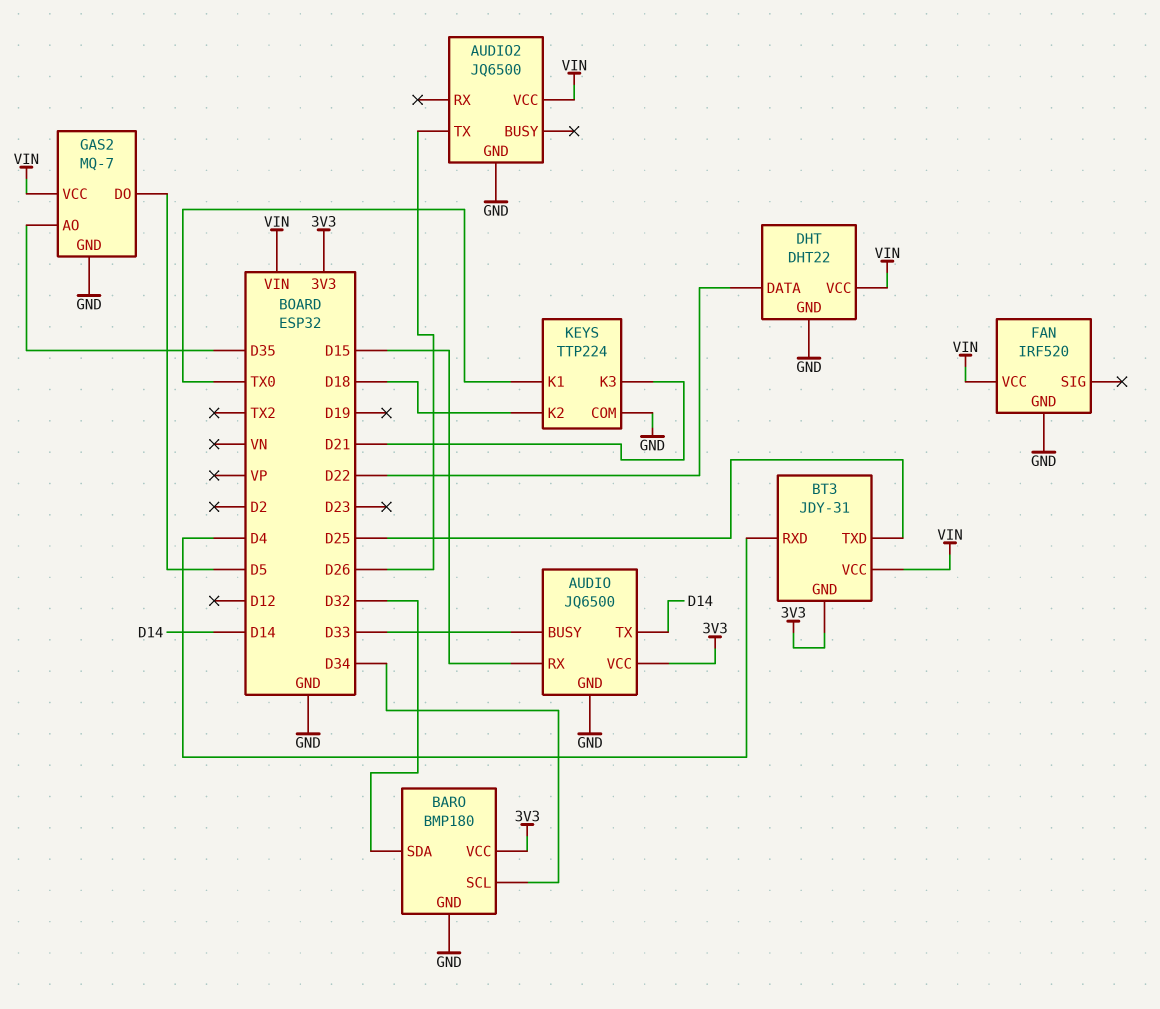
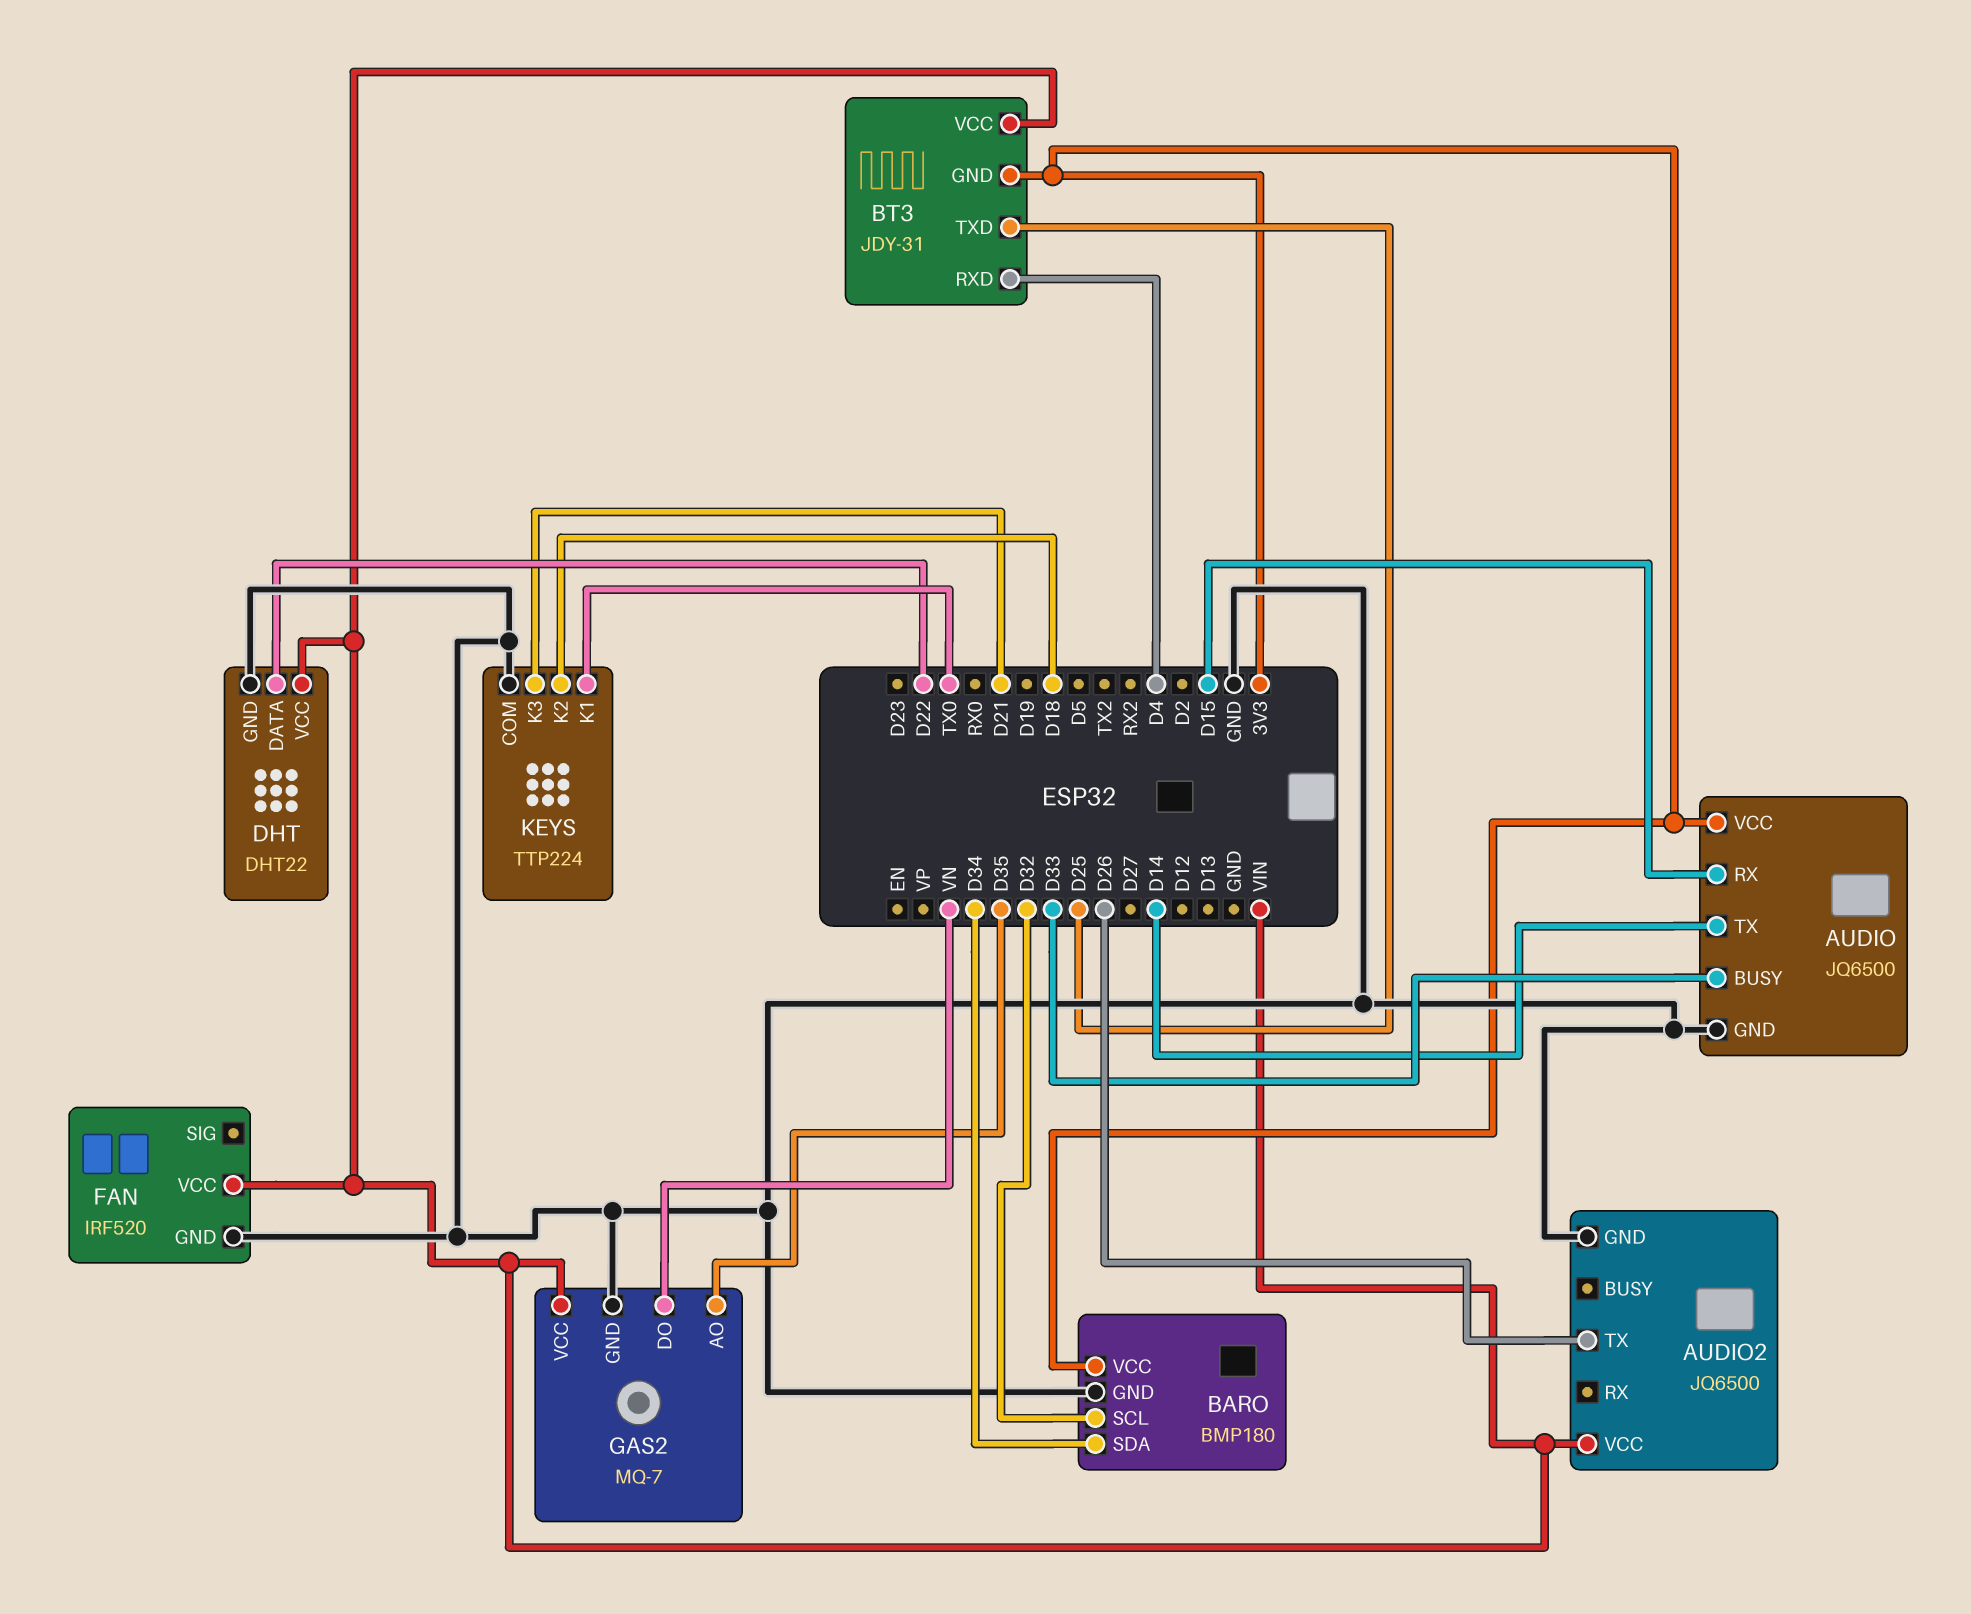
BARO pin SCL: D34 -> D32
BARO pin SDA: D32 -> D34
GAS2 pin DO: D5 -> VN

